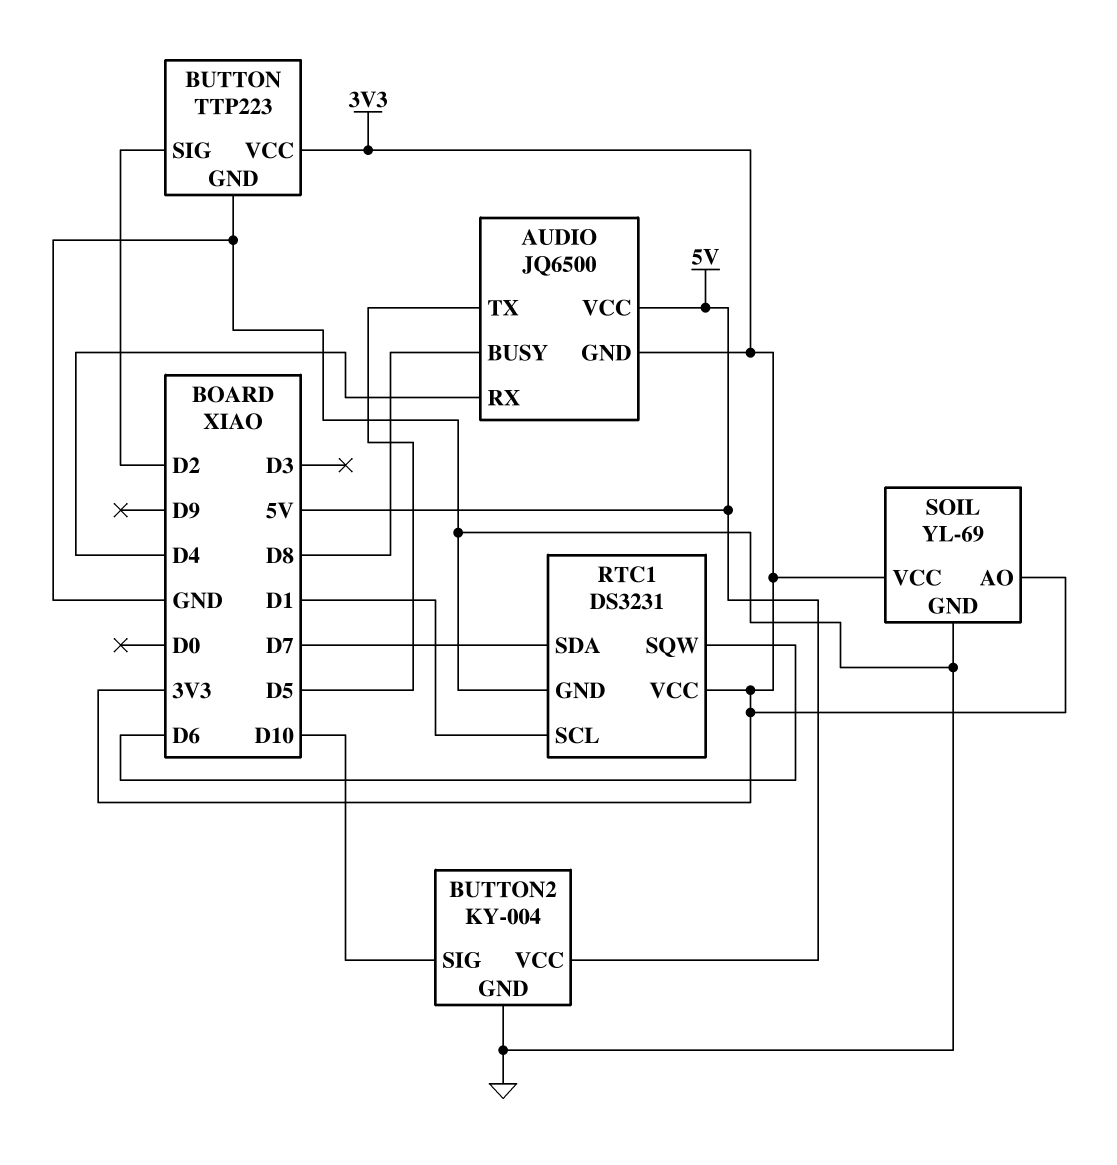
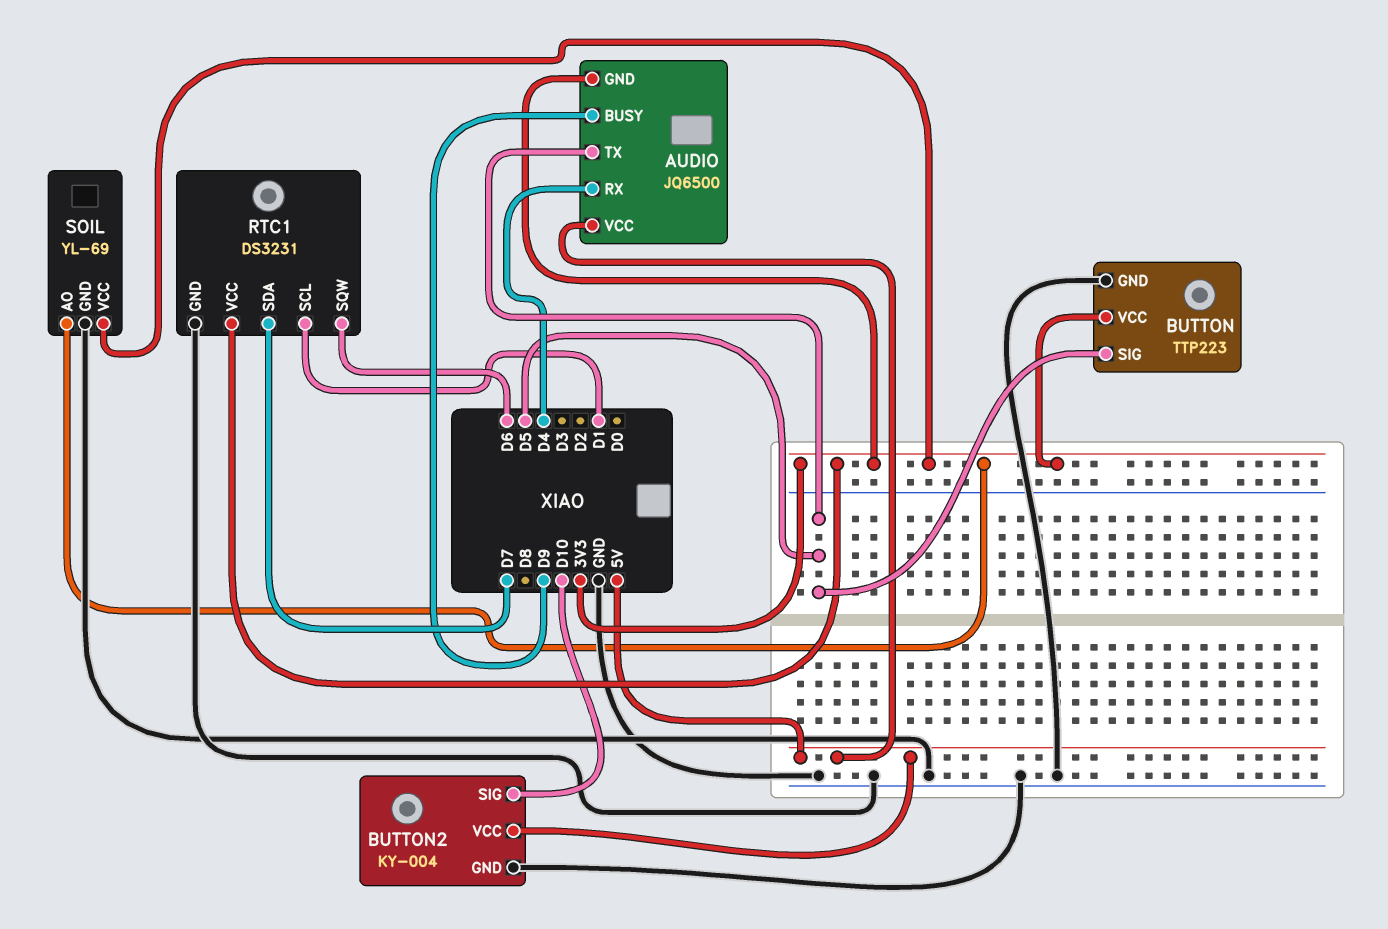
AUDIO pin BUSY: D8 -> D9
BUTTON pin SIG: D2 -> D5

